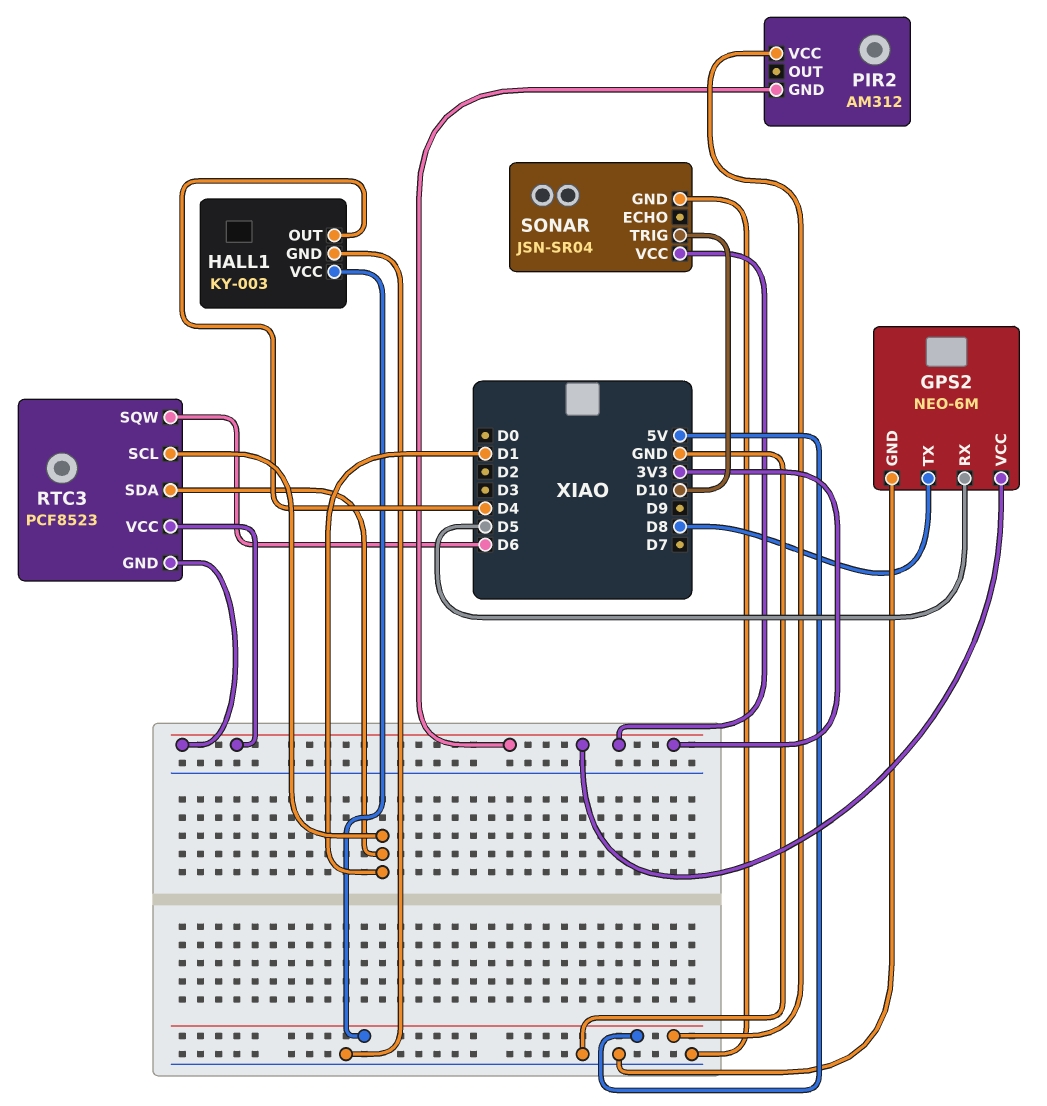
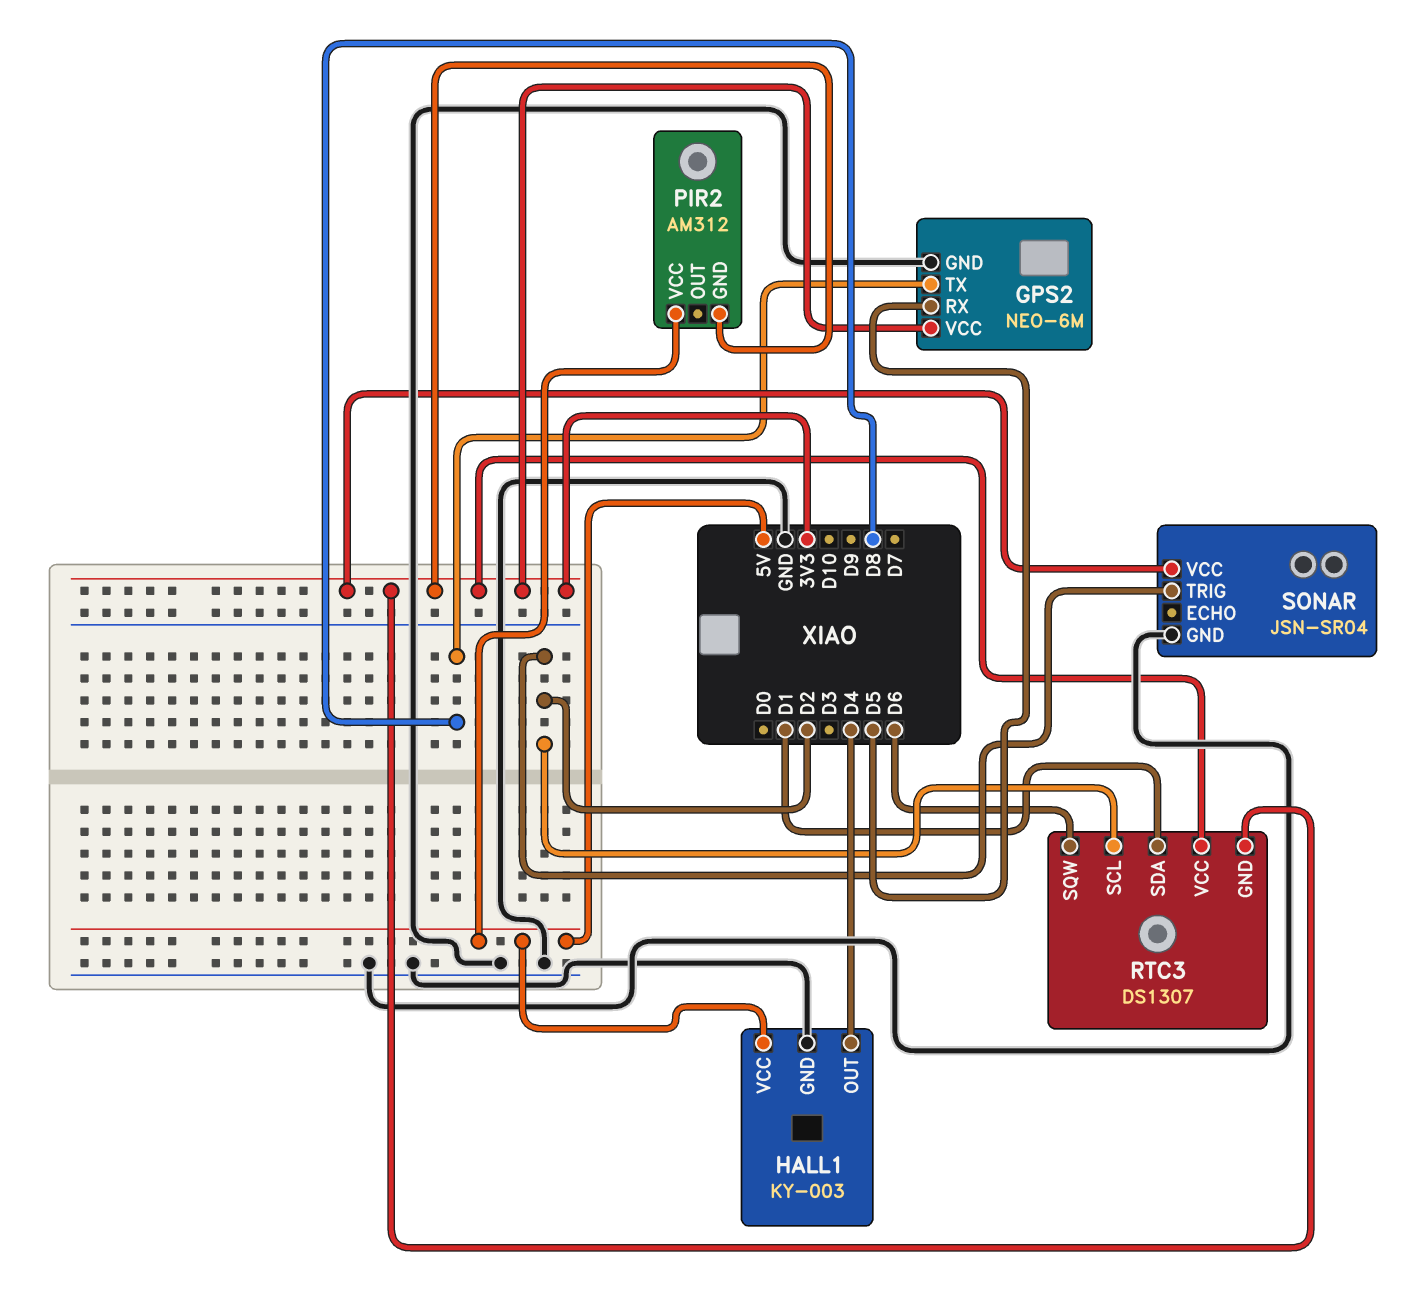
RTC3: PCF8523 -> DS1307
RTC3 pin SCL: D1 -> D2
SONAR pin TRIG: D10 -> D2

